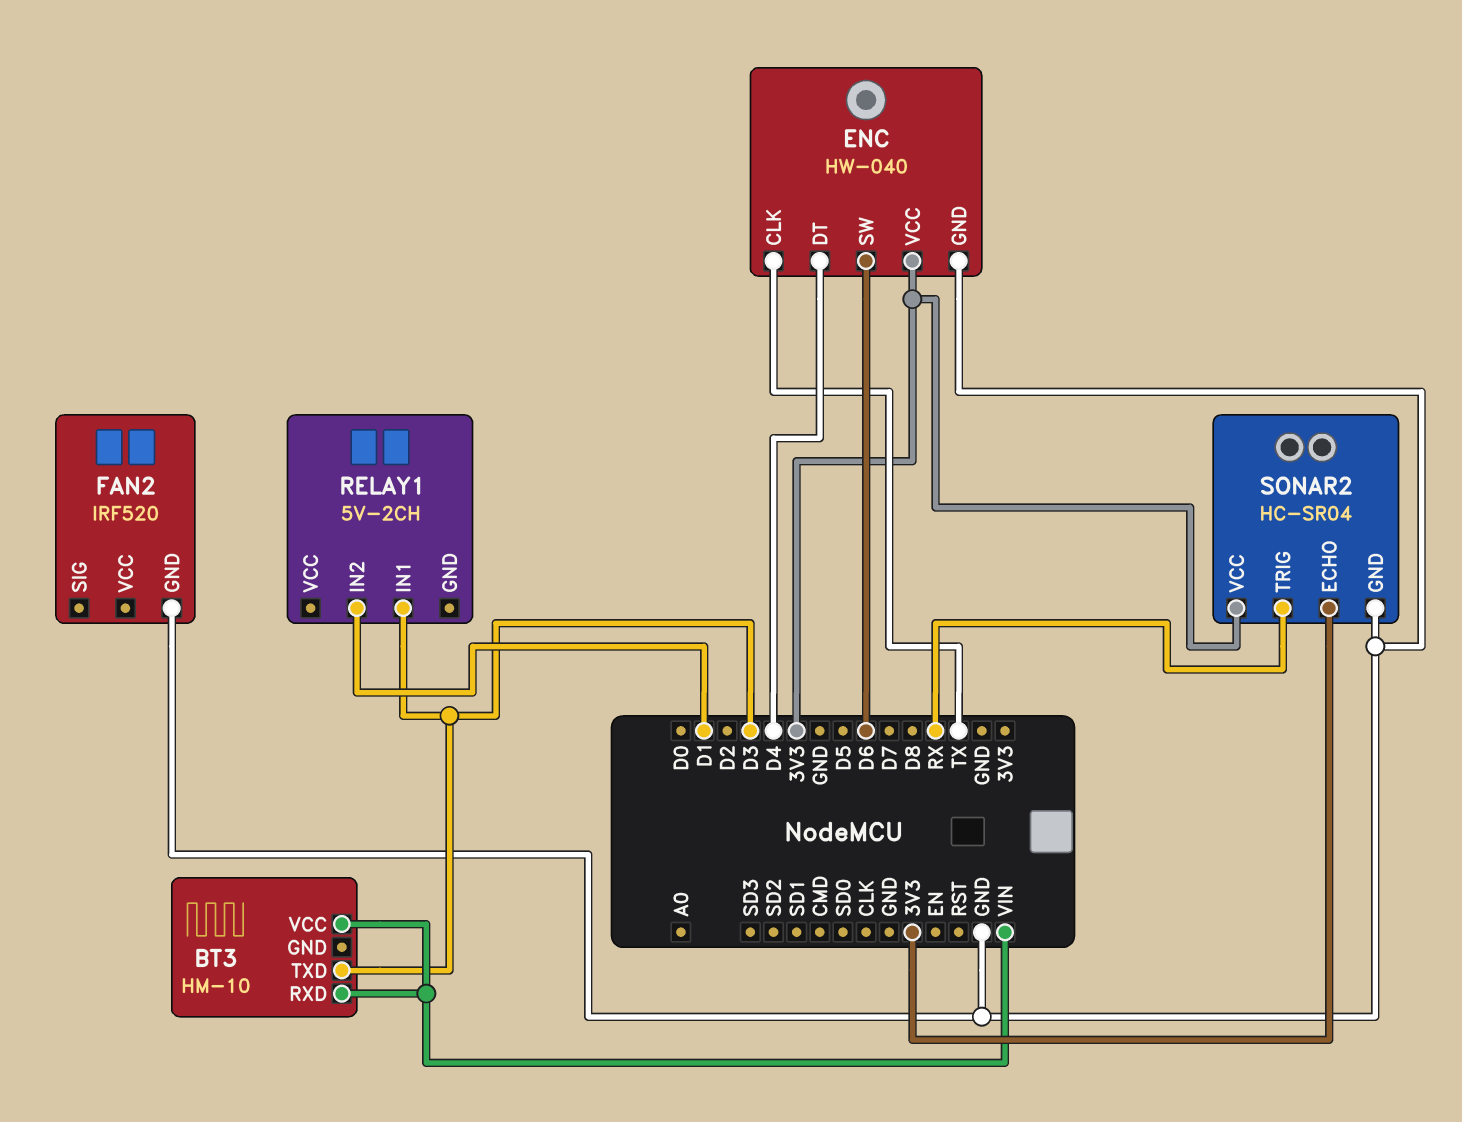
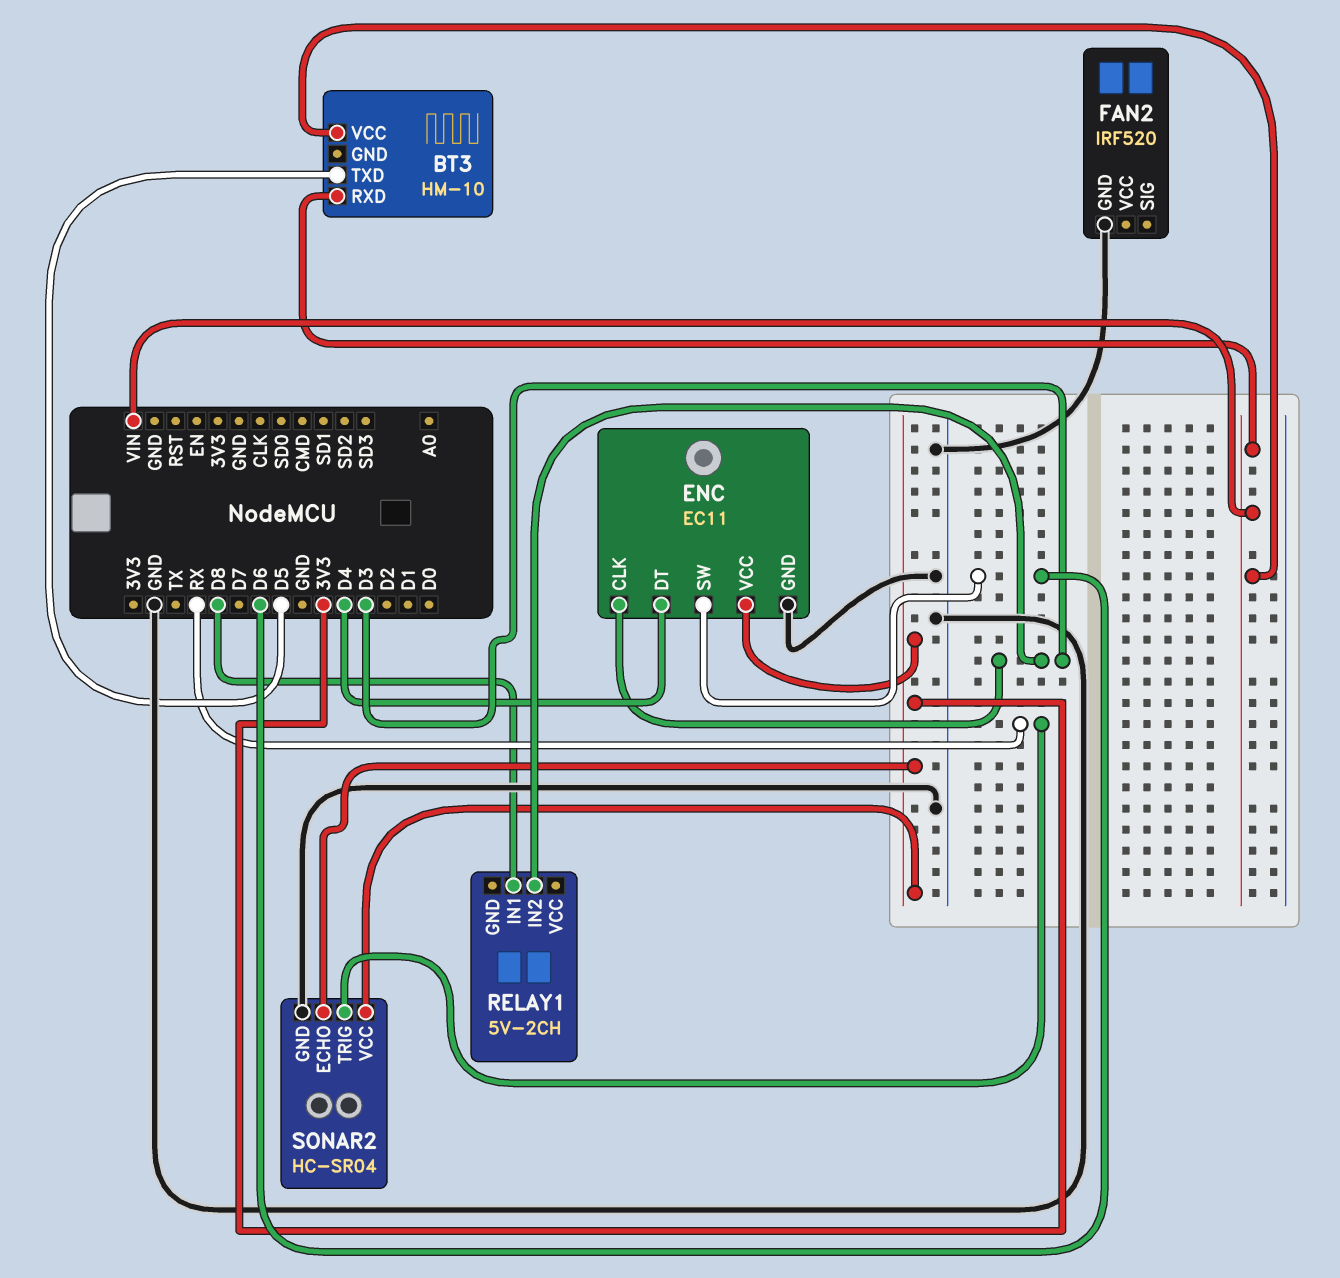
BT3 pin TXD: D3 -> D5
ENC: HW-040 -> EC11
ENC pin CLK: TX -> D3
RELAY1 pin IN1: D3 -> D8
RELAY1 pin IN2: D1 -> D3

